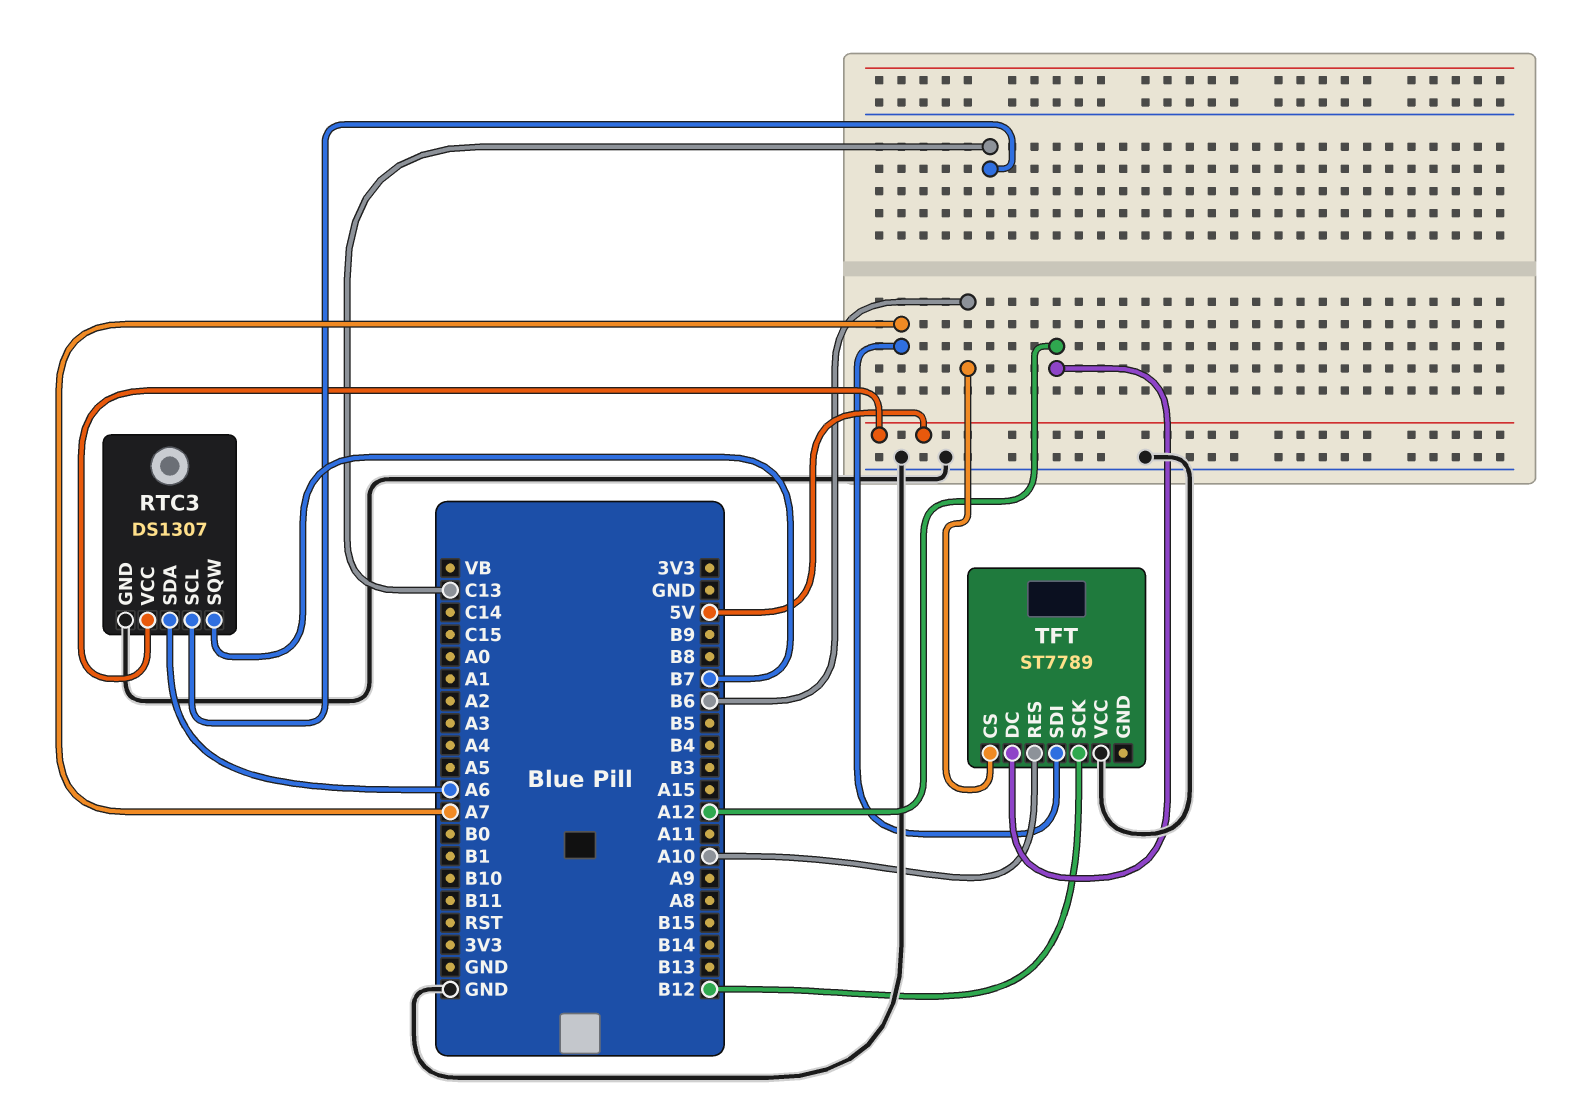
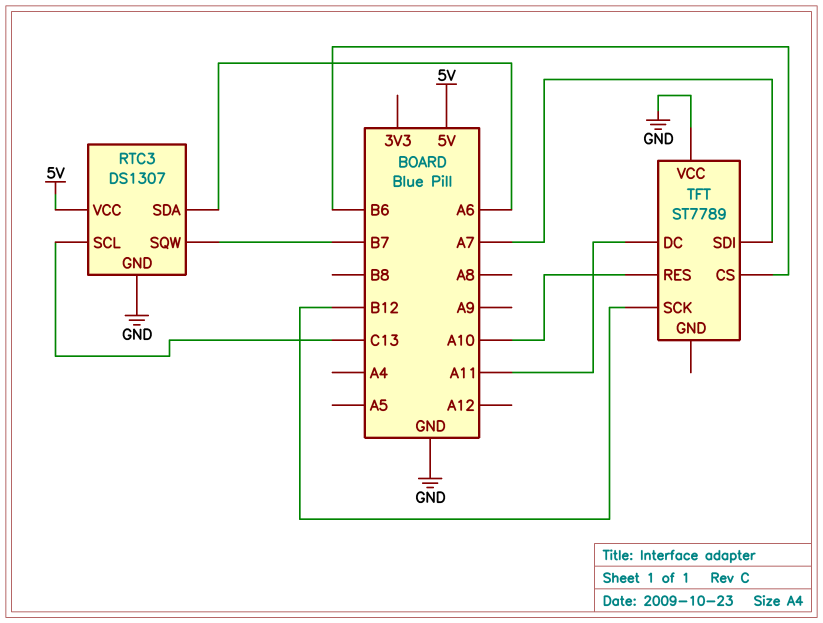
TFT pin DC: A12 -> A11

